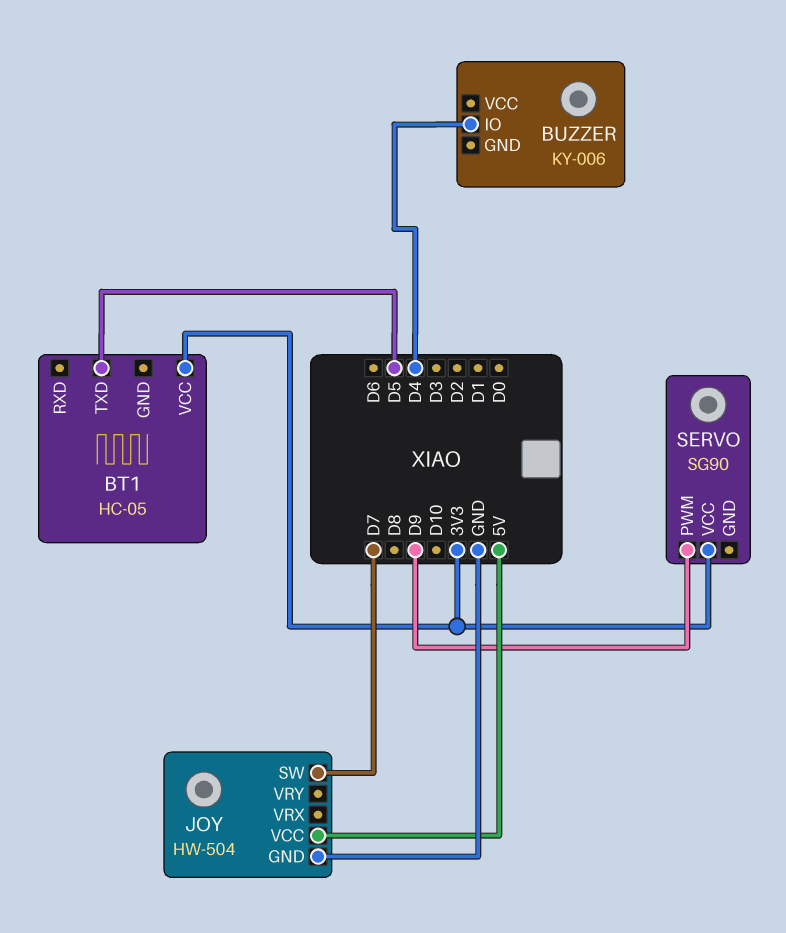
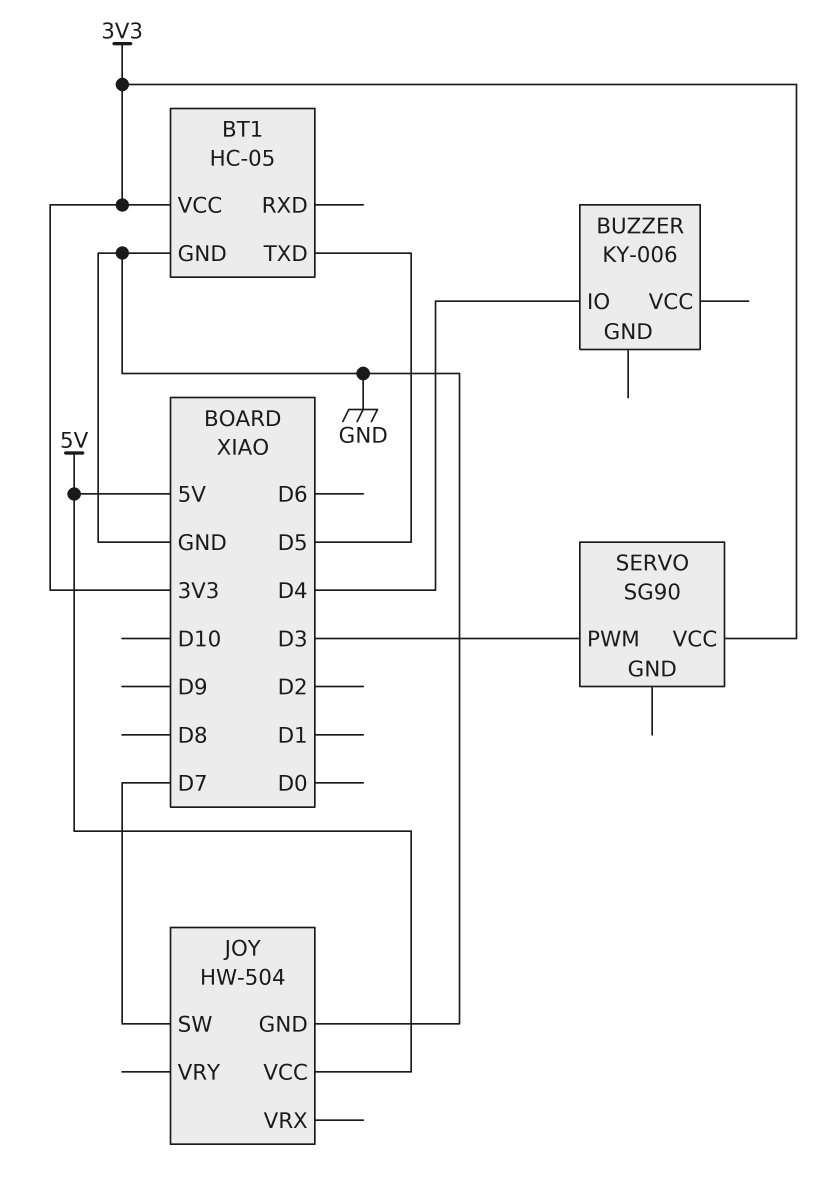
BT1 pin GND: none -> GND
SERVO pin PWM: D9 -> D3

